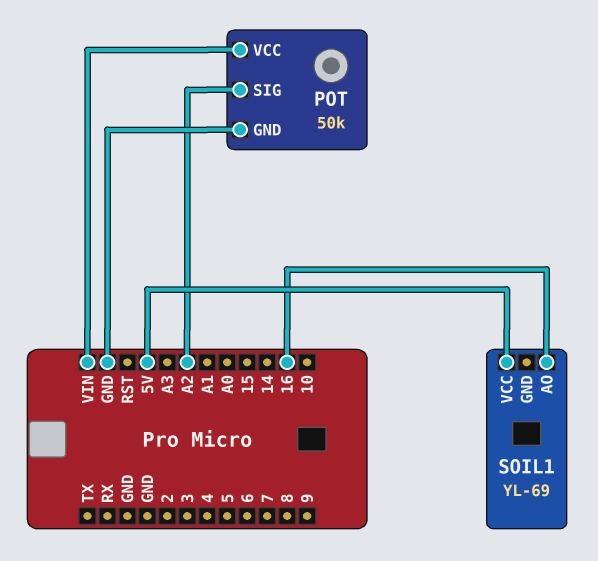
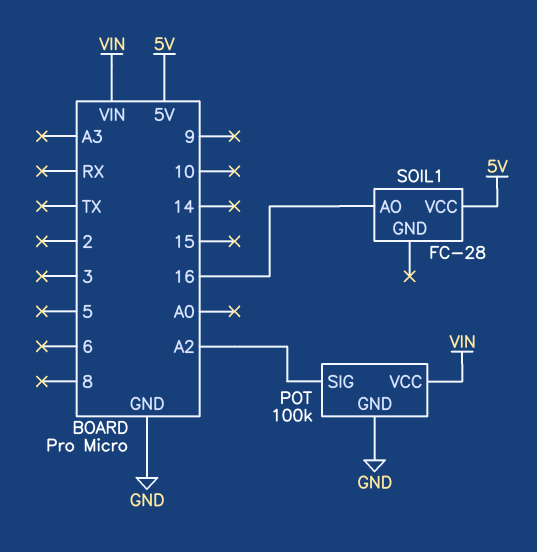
POT: 50k -> 100k
SOIL1: YL-69 -> FC-28

